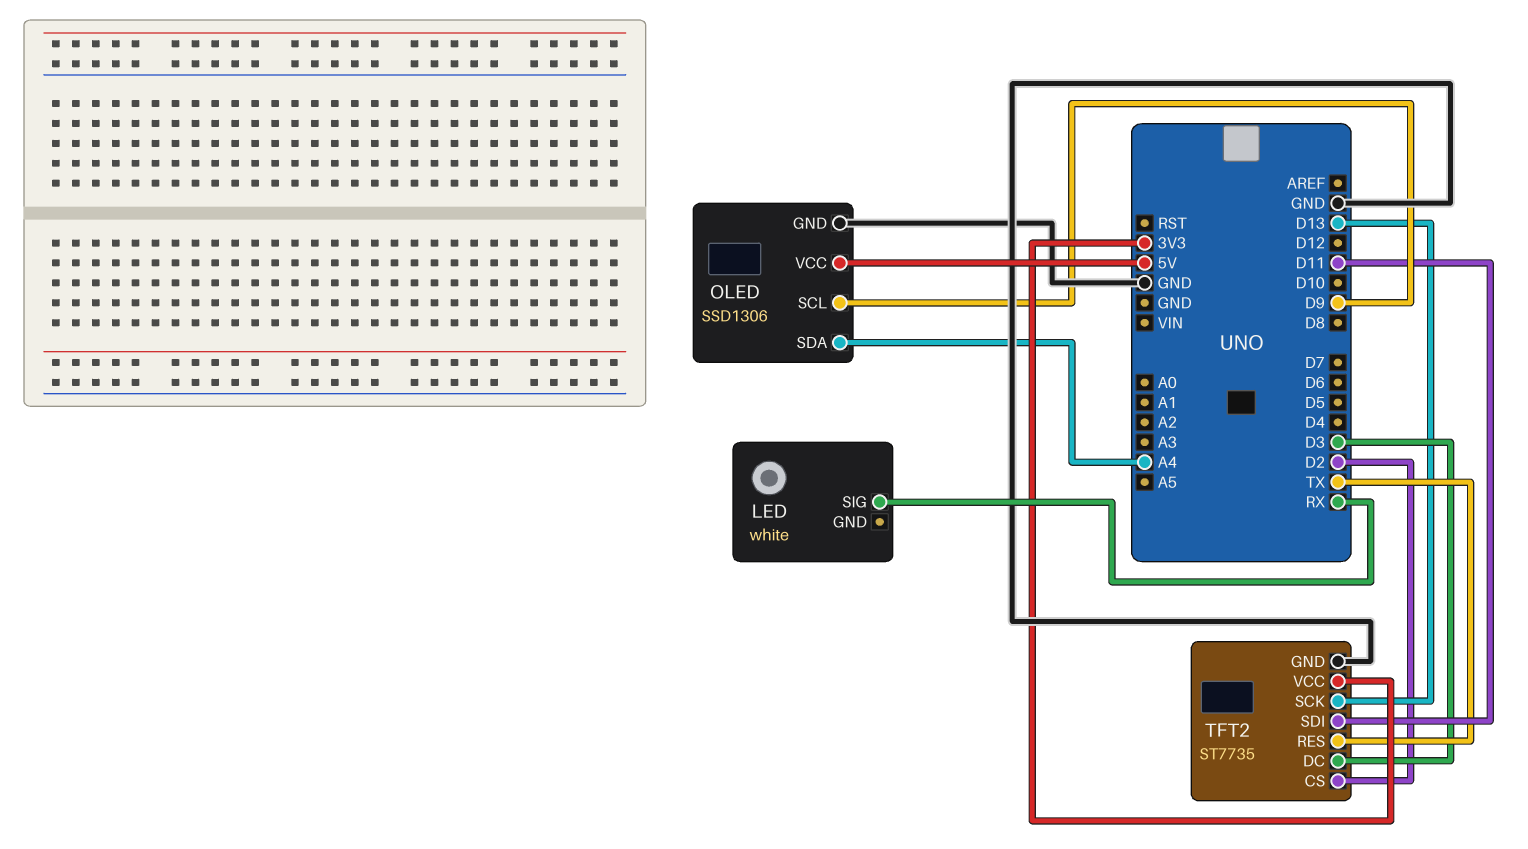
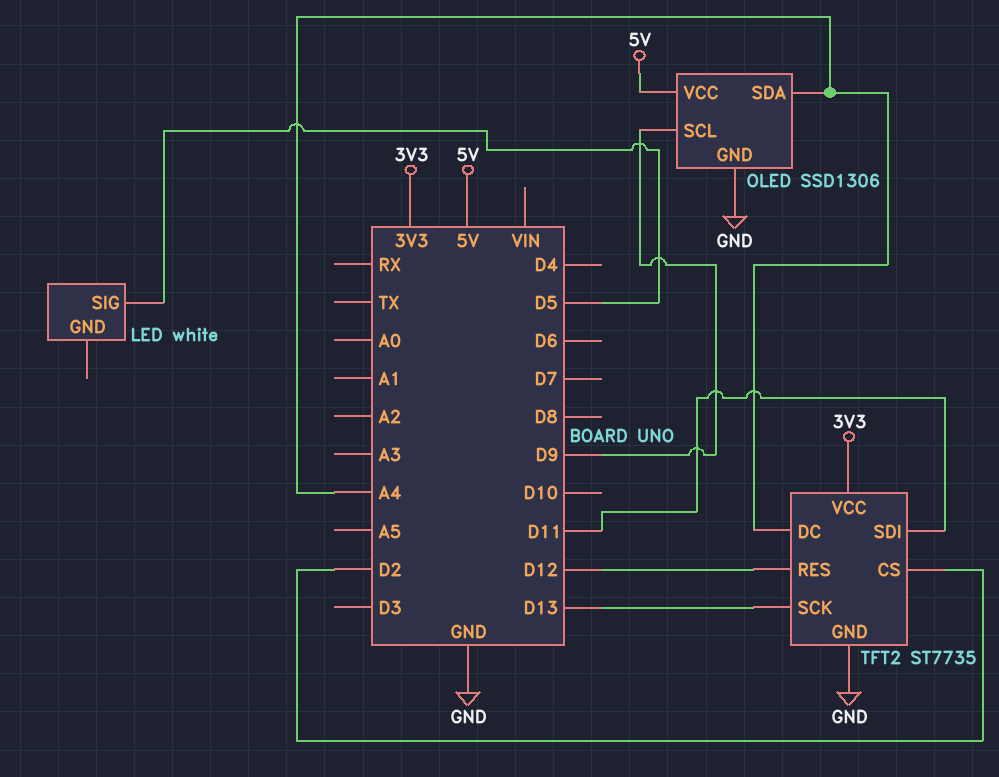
LED pin SIG: RX -> D5
TFT2 pin DC: D3 -> A4
TFT2 pin RES: TX -> D12

